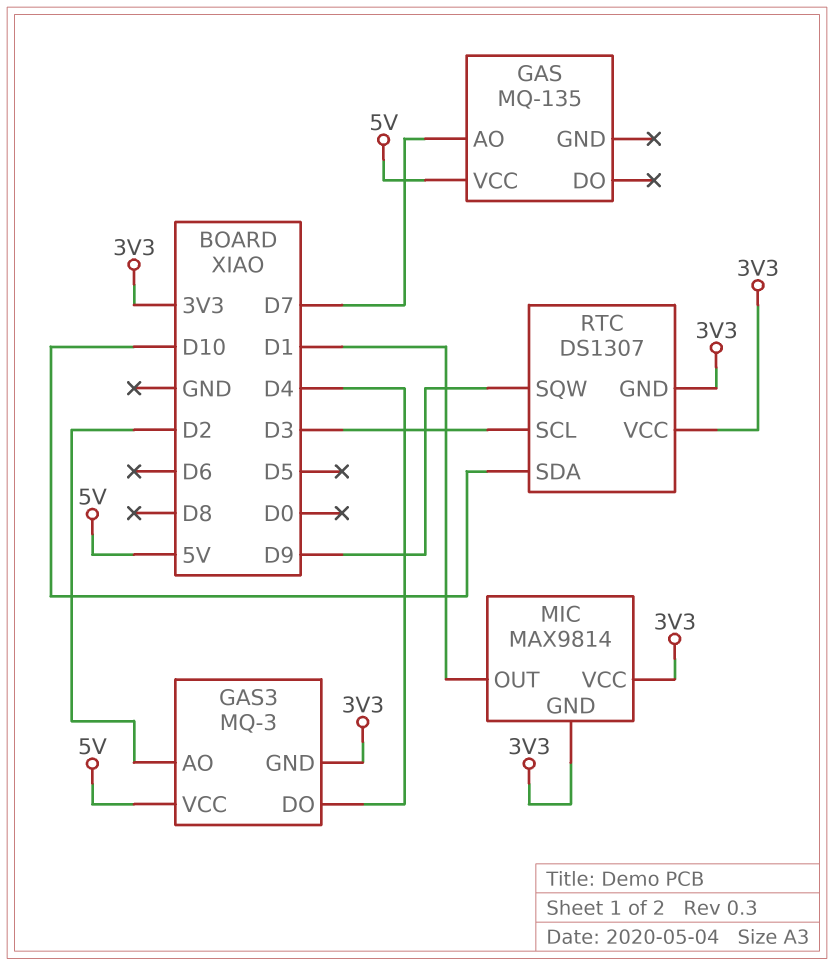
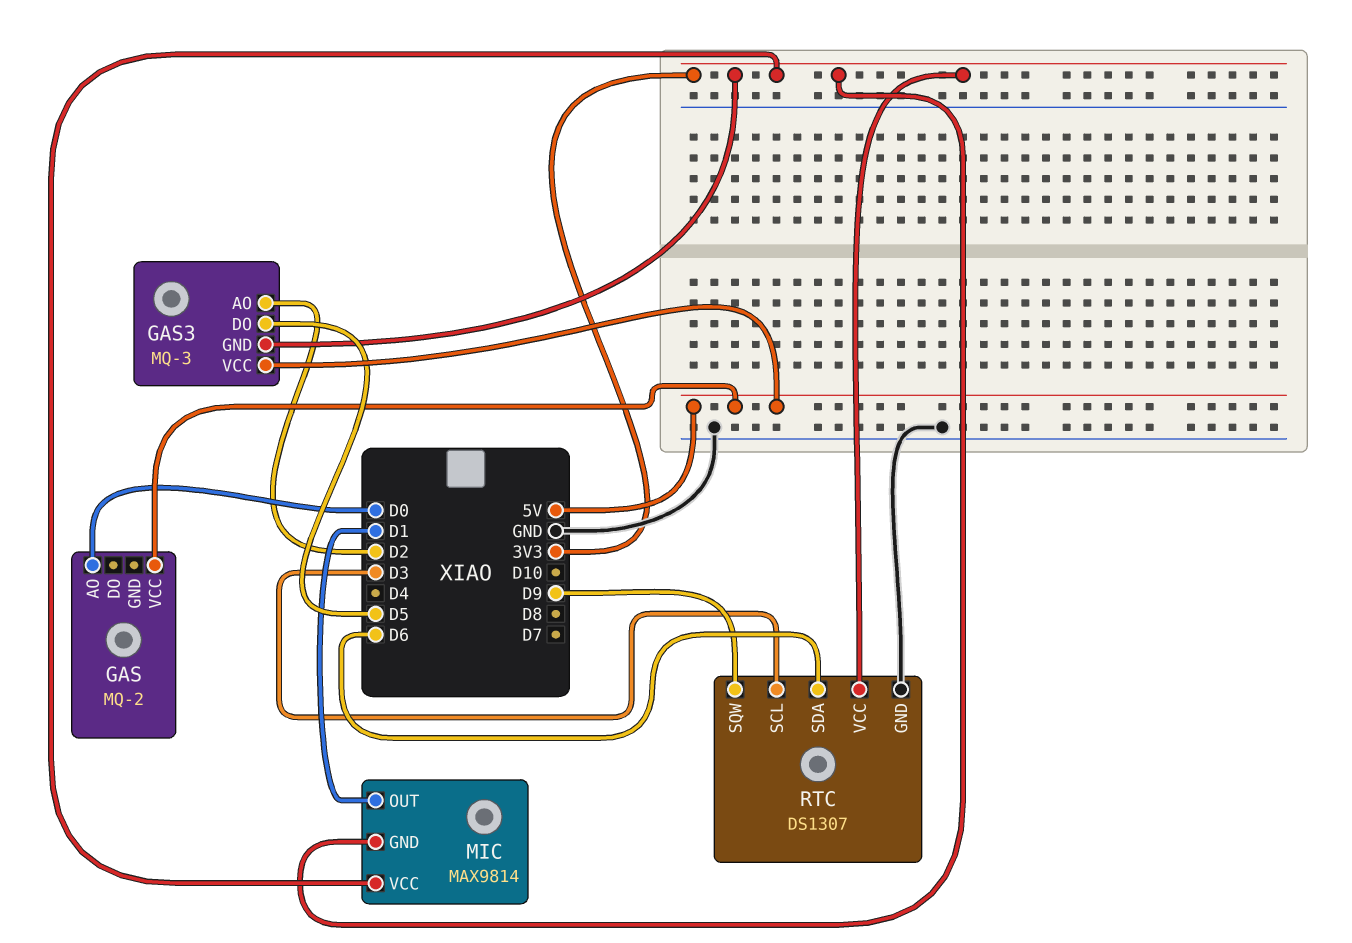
GAS: MQ-135 -> MQ-2
GAS pin AO: D7 -> D0
GAS3 pin DO: D4 -> D5
RTC pin GND: 3V3 -> GND
RTC pin SDA: D10 -> D6

